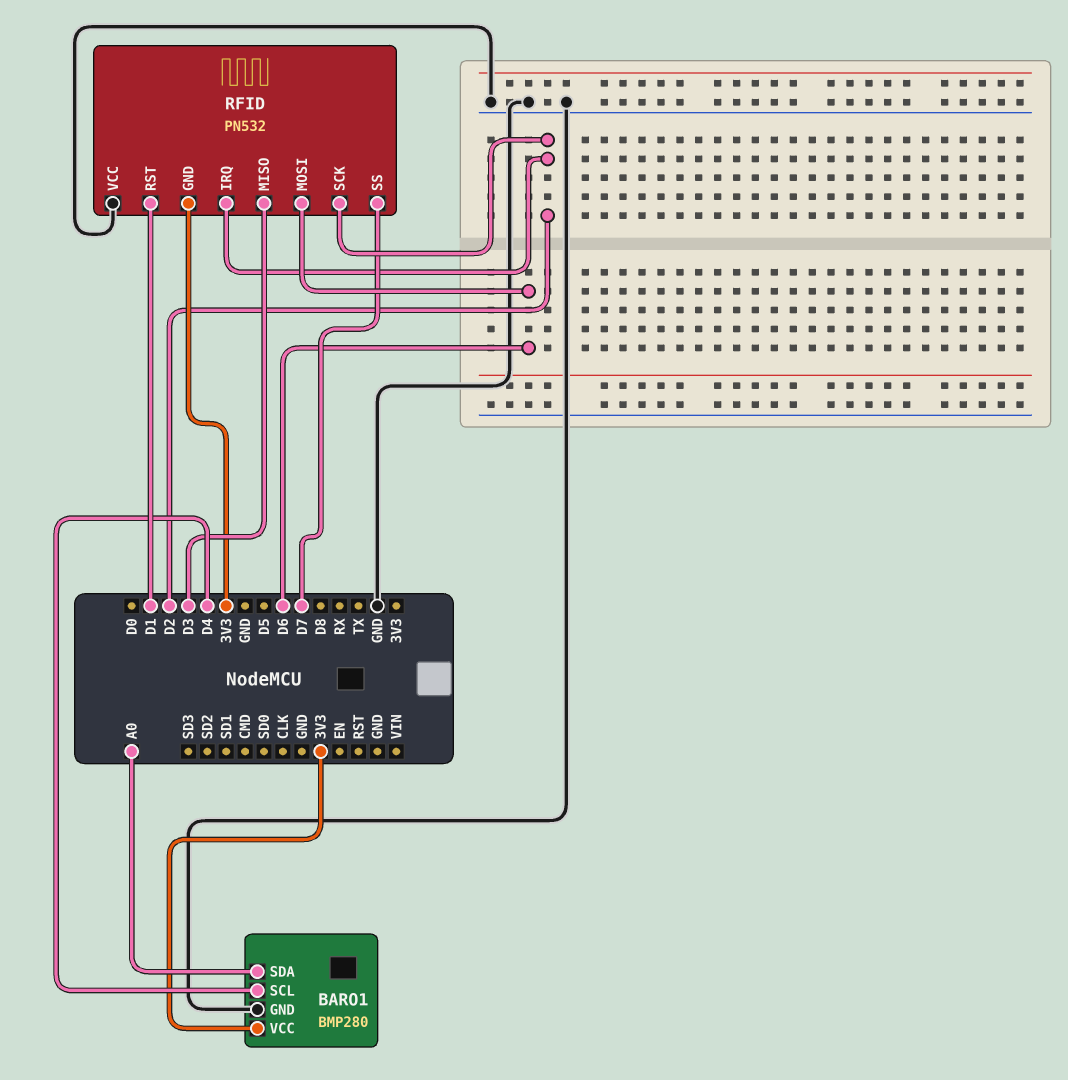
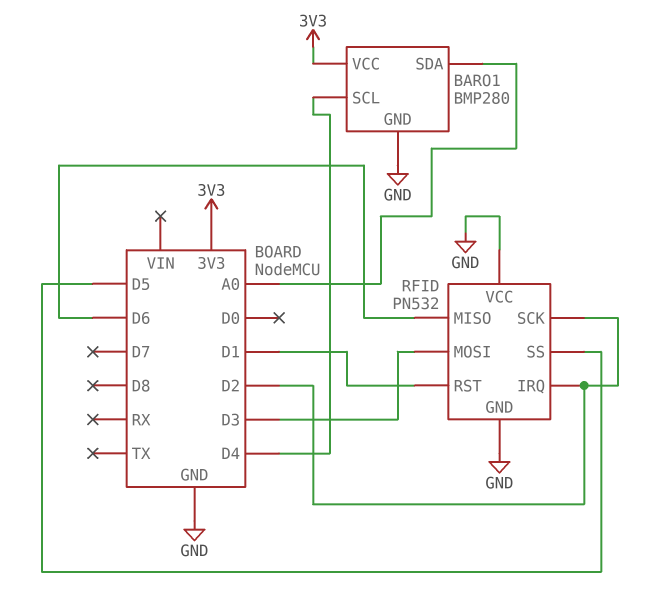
RFID pin GND: 3V3 -> GND
RFID pin MISO: D3 -> D6
RFID pin MOSI: D6 -> D3
RFID pin SS: D7 -> D5

